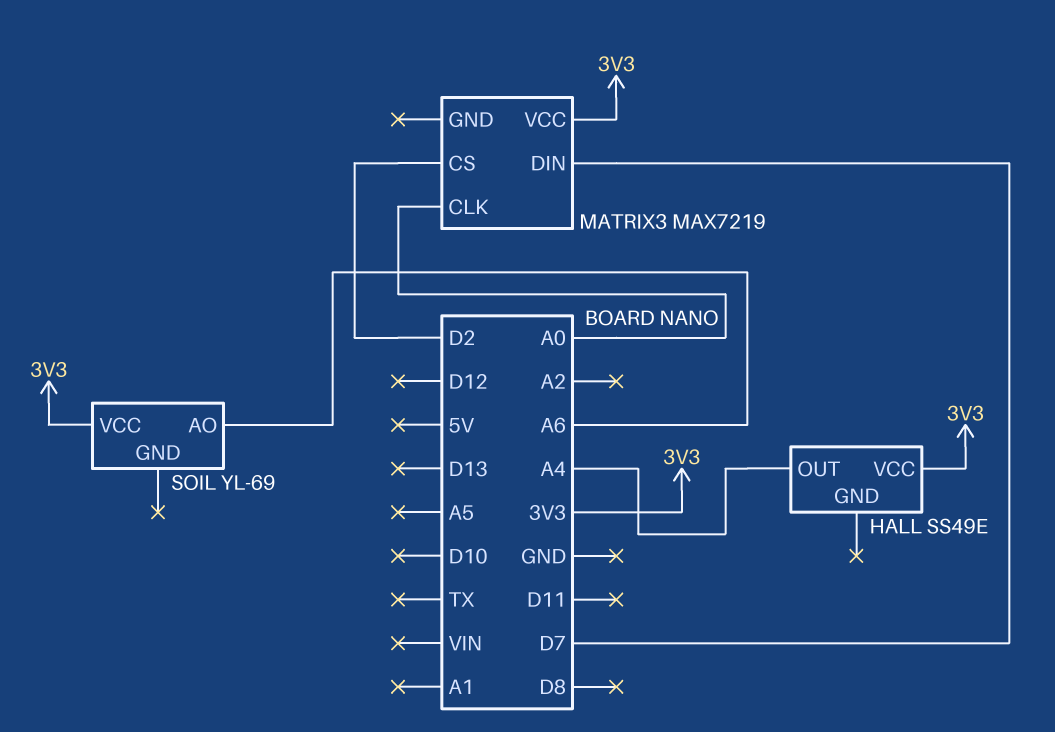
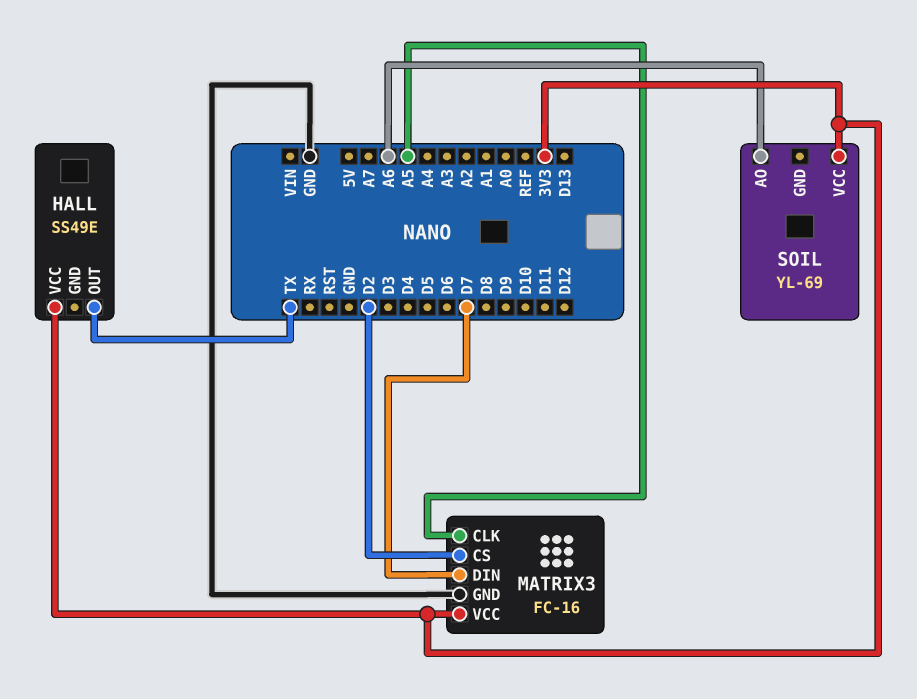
HALL pin OUT: A4 -> TX
MATRIX3: MAX7219 -> FC-16
MATRIX3 pin CLK: A0 -> A5
MATRIX3 pin GND: none -> GND

